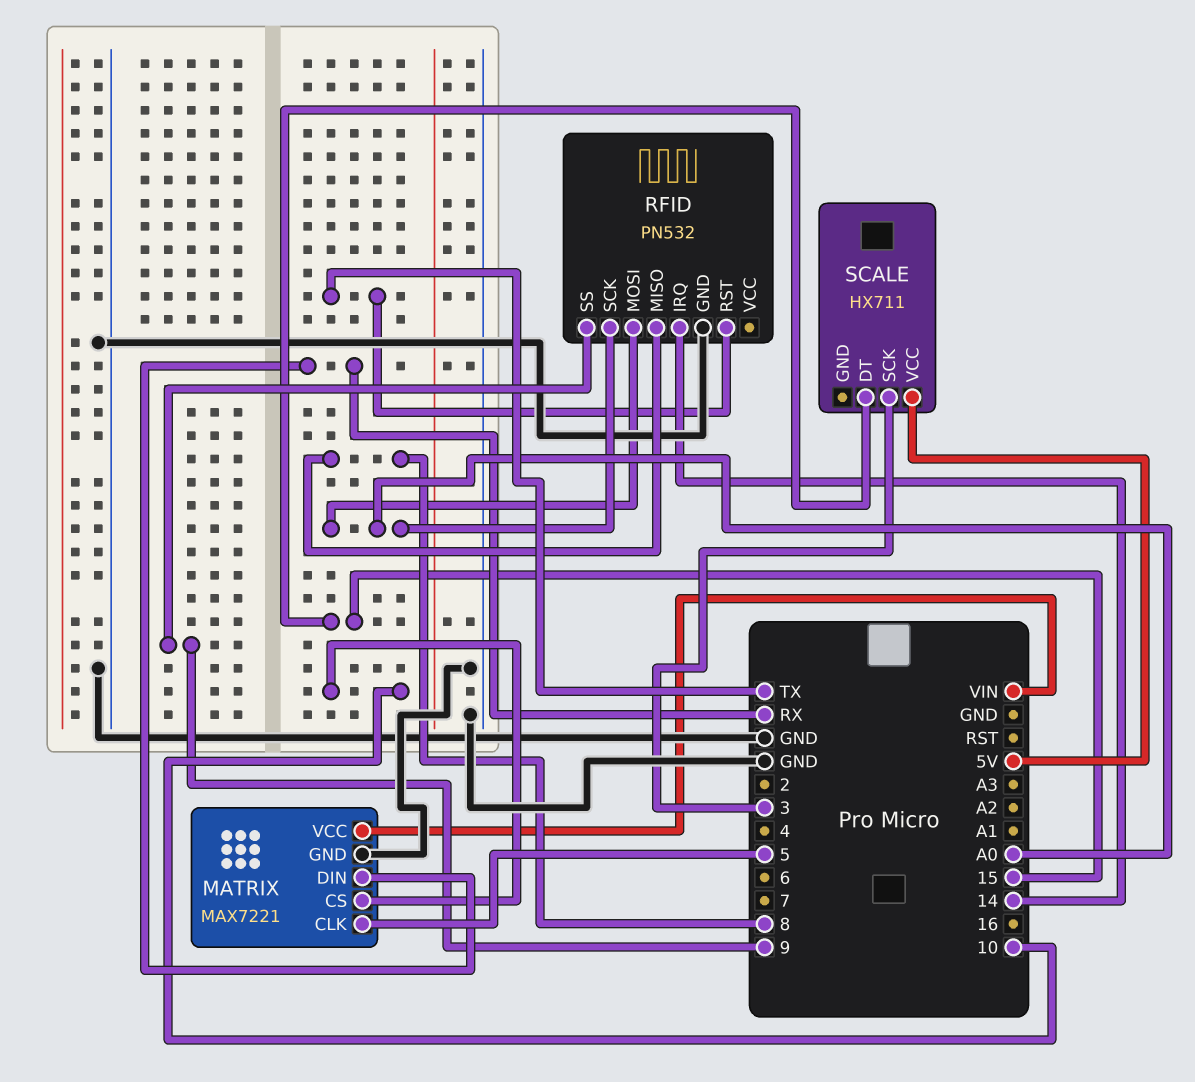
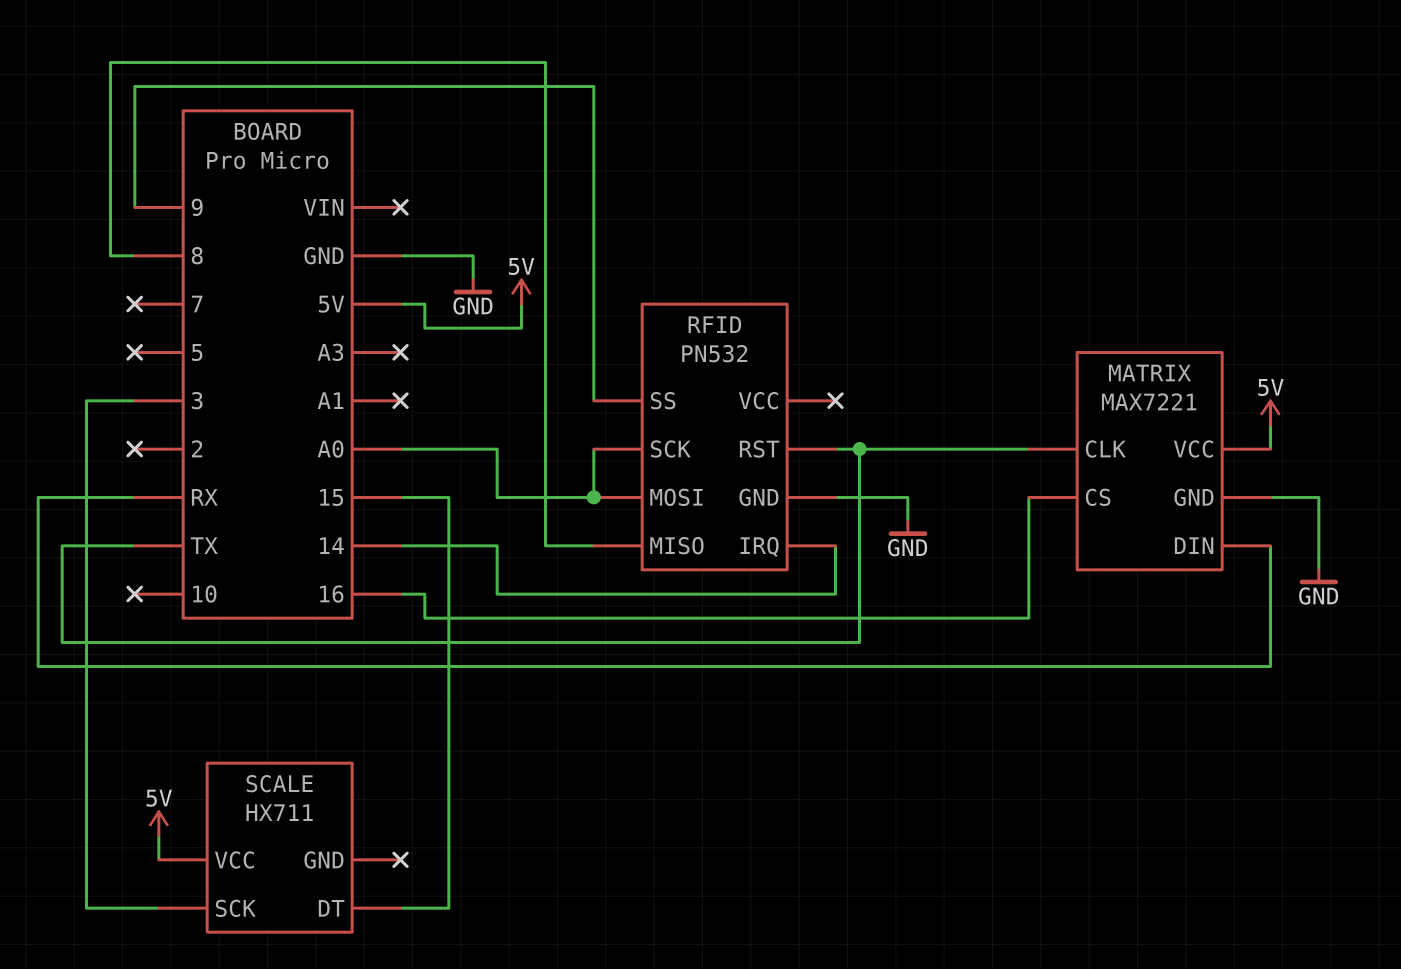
MATRIX pin CLK: 5 -> TX
MATRIX pin CS: 10 -> 16
MATRIX pin VCC: VIN -> 5V

